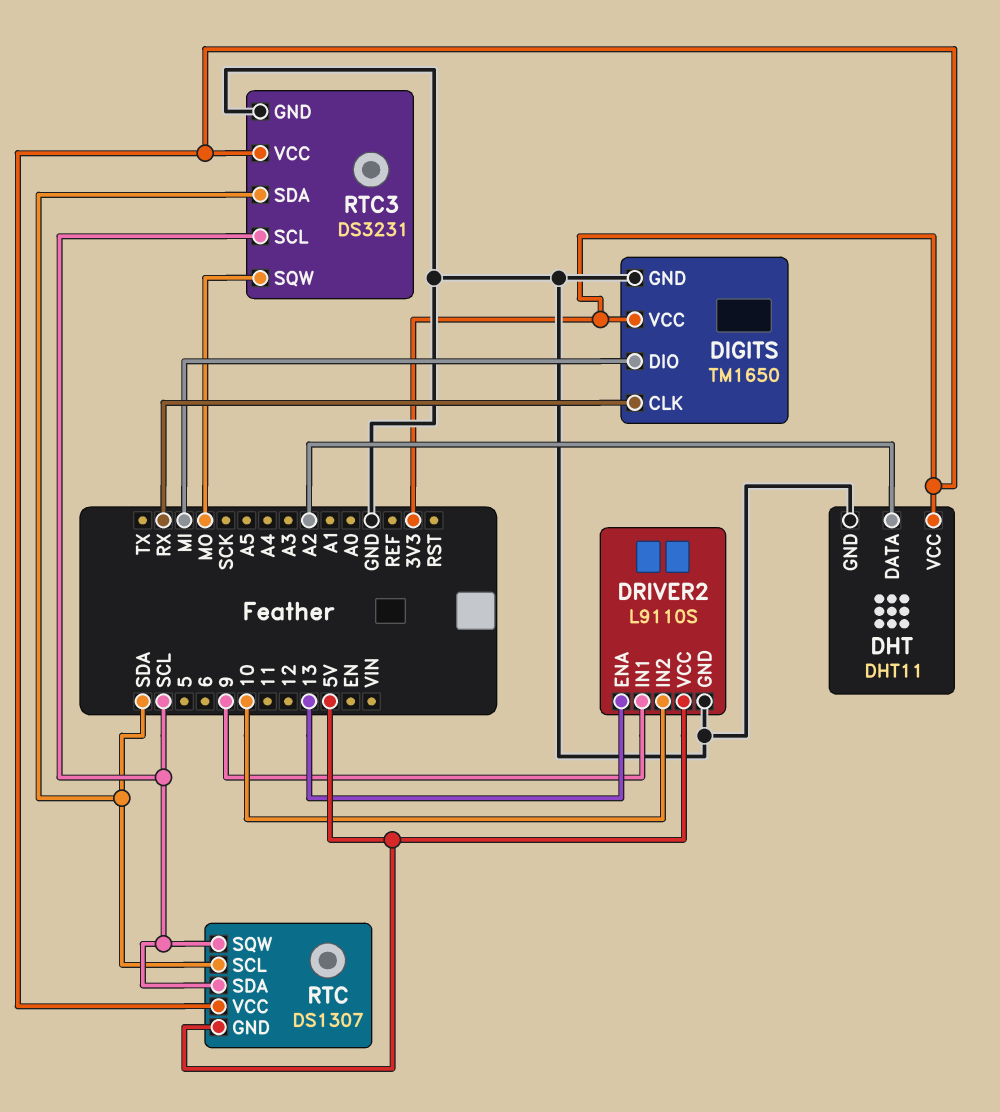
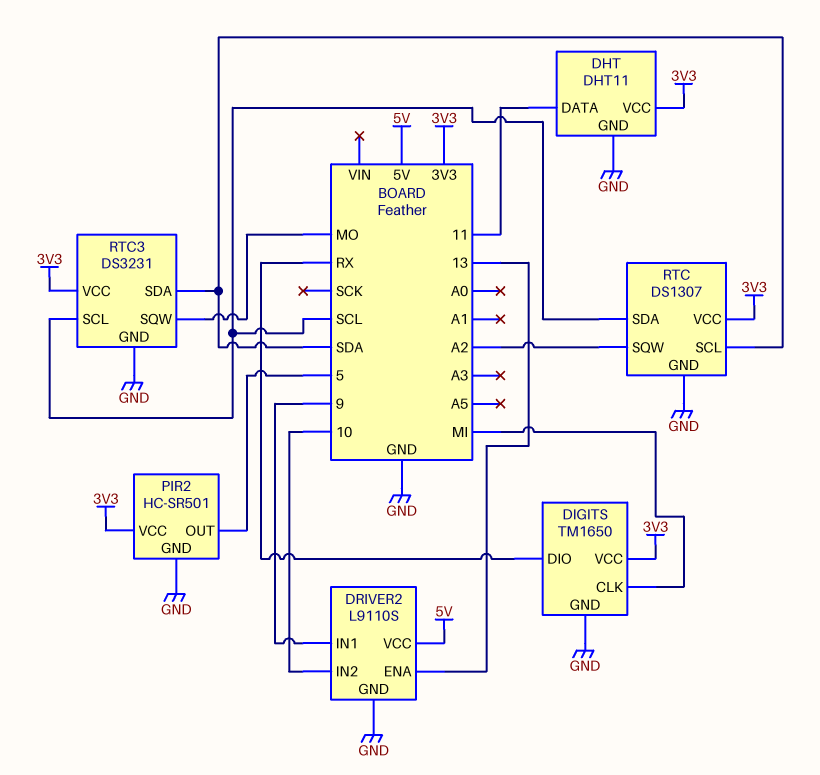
DHT pin DATA: A2 -> 11
DIGITS pin CLK: RX -> MI
DIGITS pin DIO: MI -> RX
PIR2: none -> HC-SR501
PIR2 pin GND: none -> GND
PIR2 pin OUT: none -> 5
PIR2 pin VCC: none -> 3V3
RTC pin GND: 5V -> GND
RTC pin SQW: SCL -> A2

